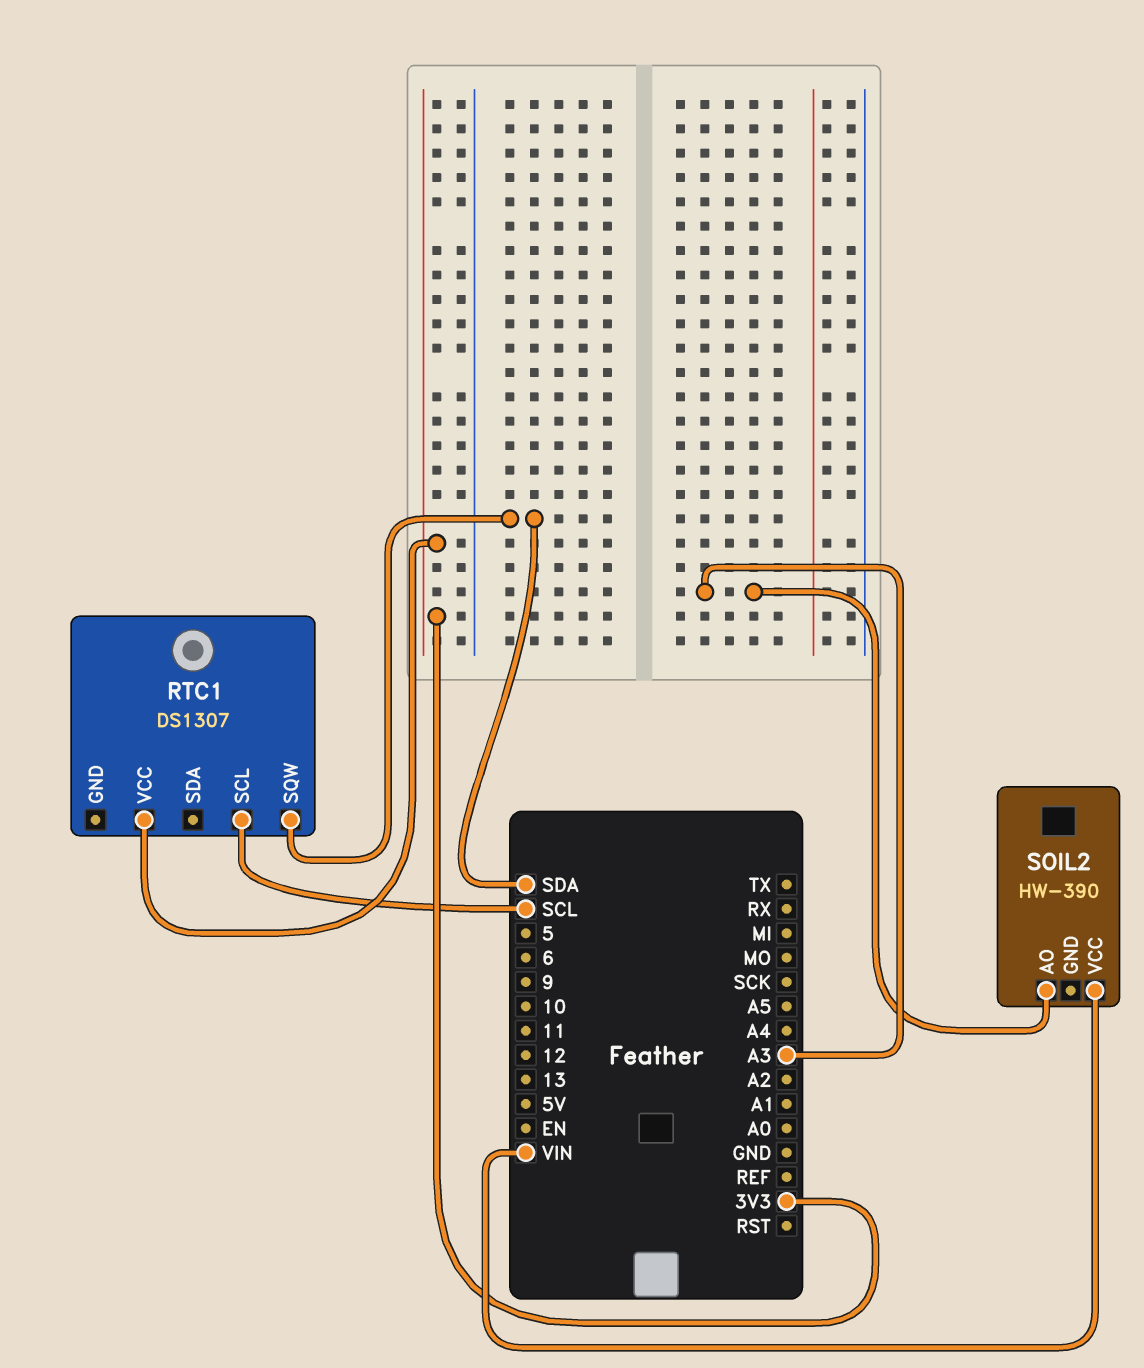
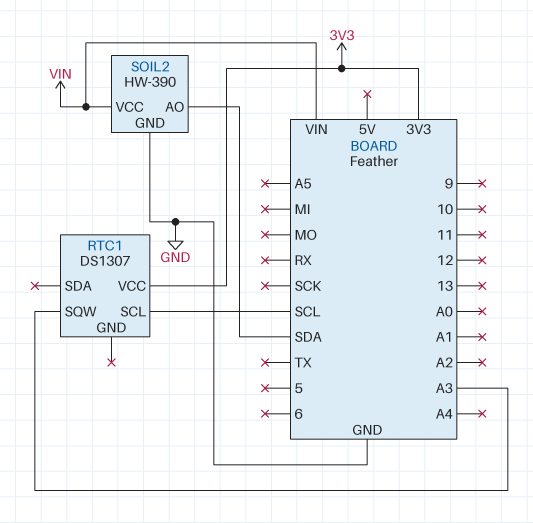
RTC1 pin SQW: SDA -> A3
SOIL2 pin AO: A3 -> SDA
SOIL2 pin GND: none -> GND

